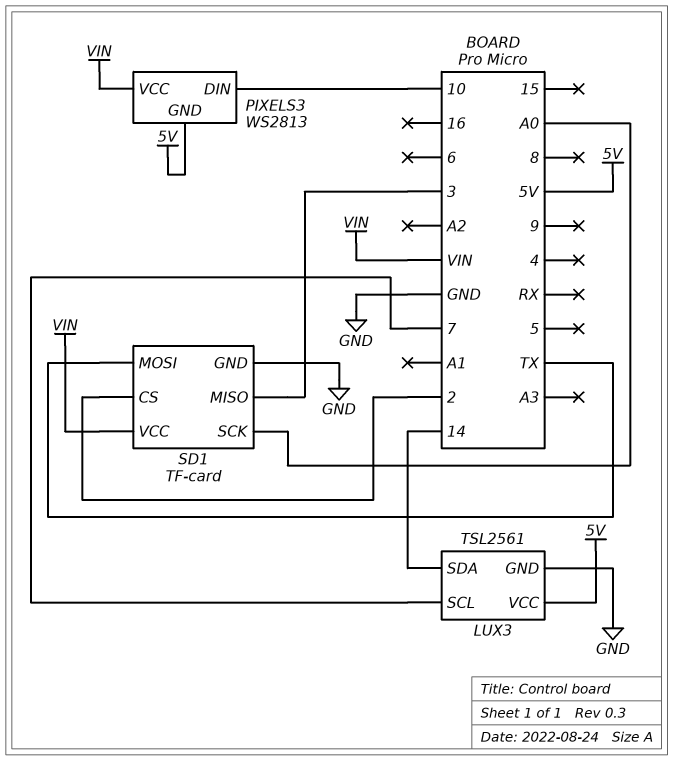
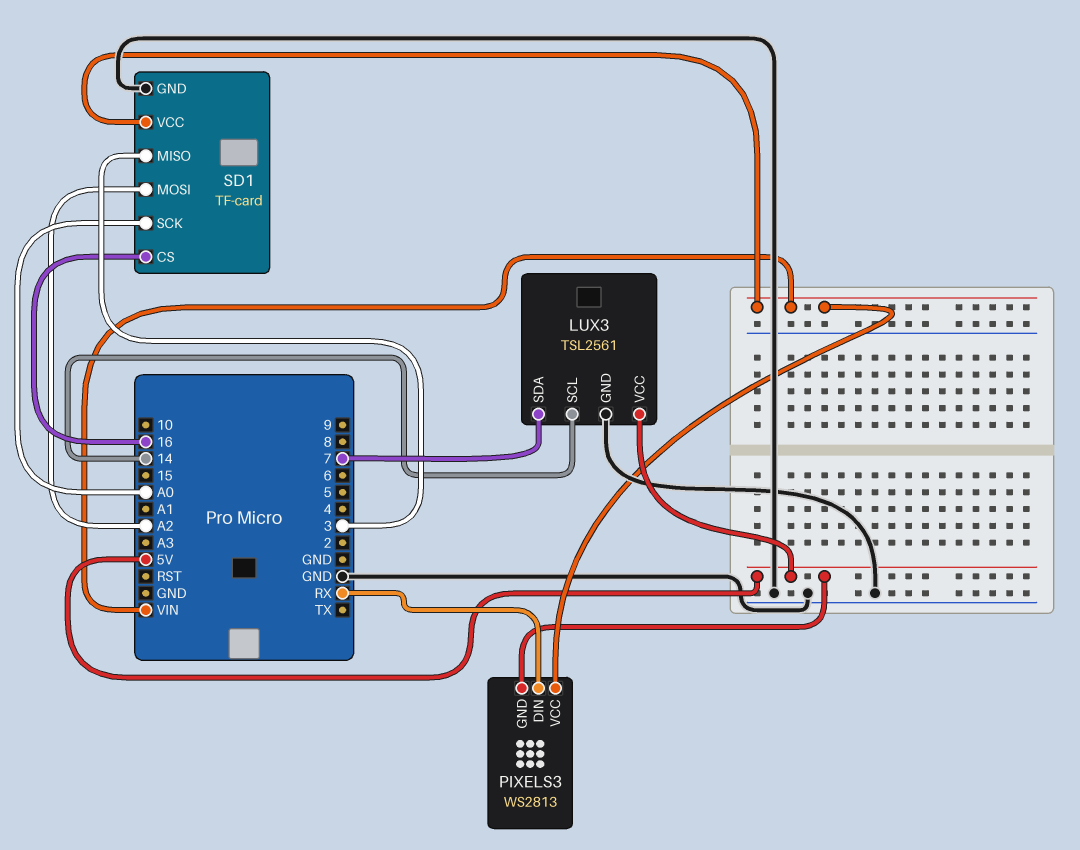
LUX3 pin SCL: 7 -> 14
LUX3 pin SDA: 14 -> 7
PIXELS3 pin DIN: 10 -> RX
SD1 pin CS: 2 -> 16
SD1 pin MOSI: TX -> A2

